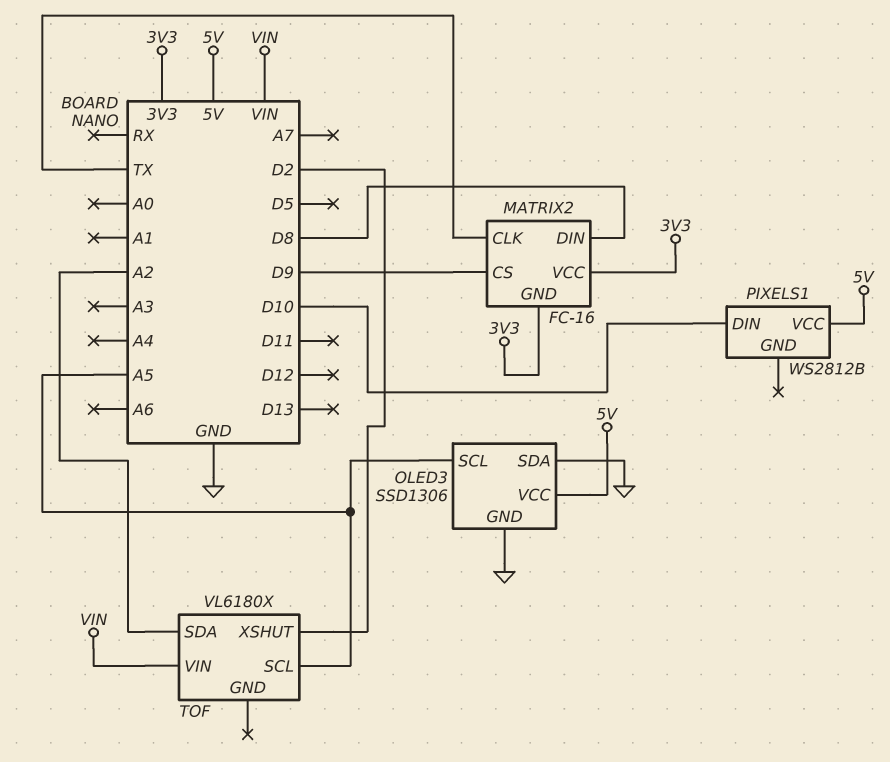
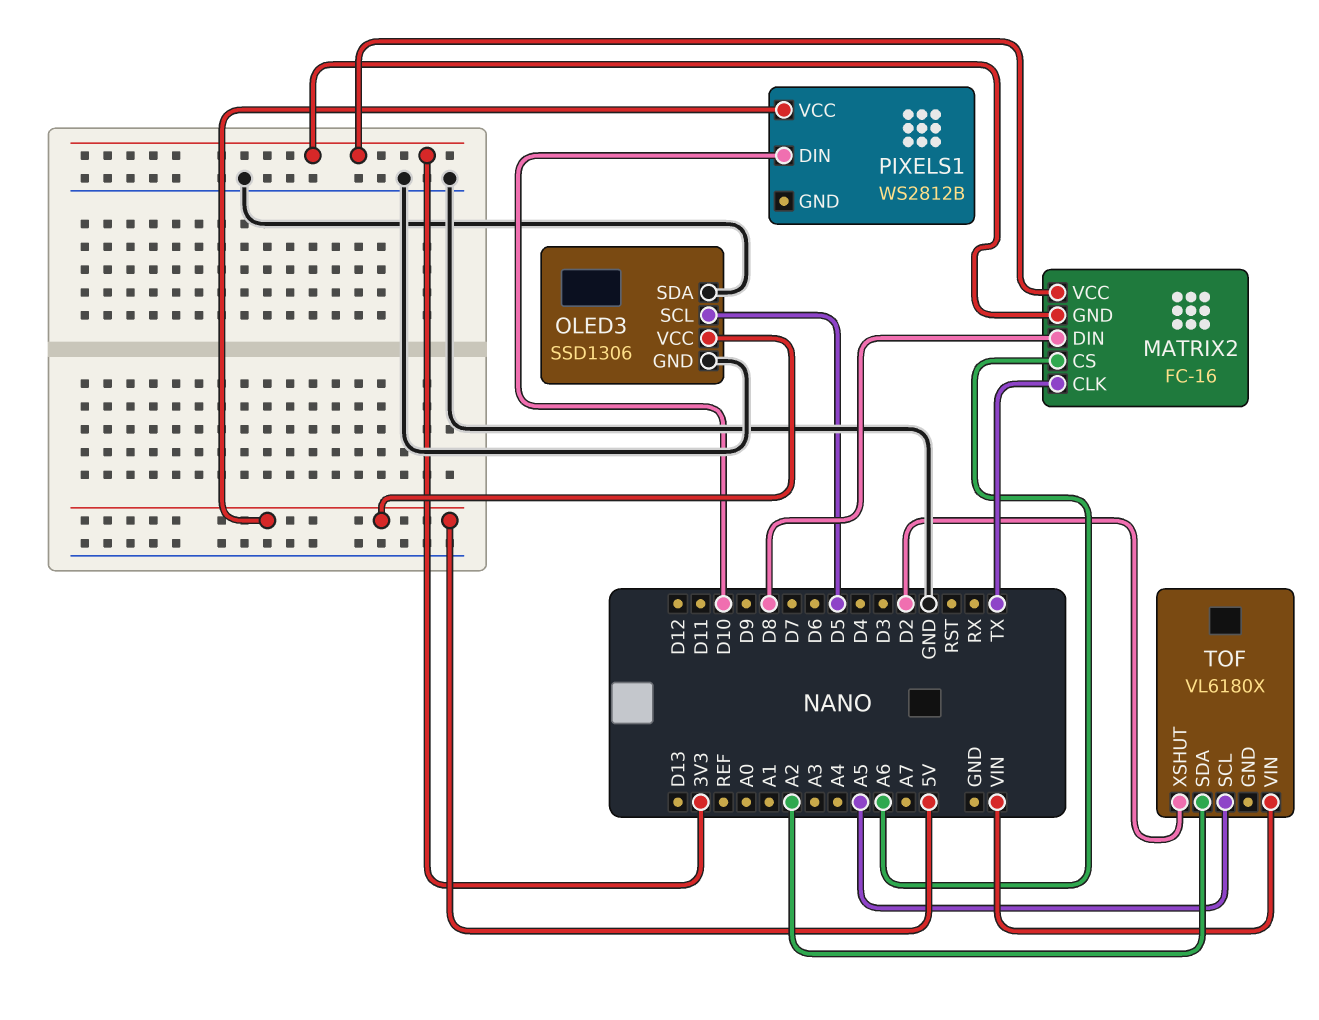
MATRIX2 pin CS: D9 -> A6
OLED3 pin SCL: A5 -> D5

